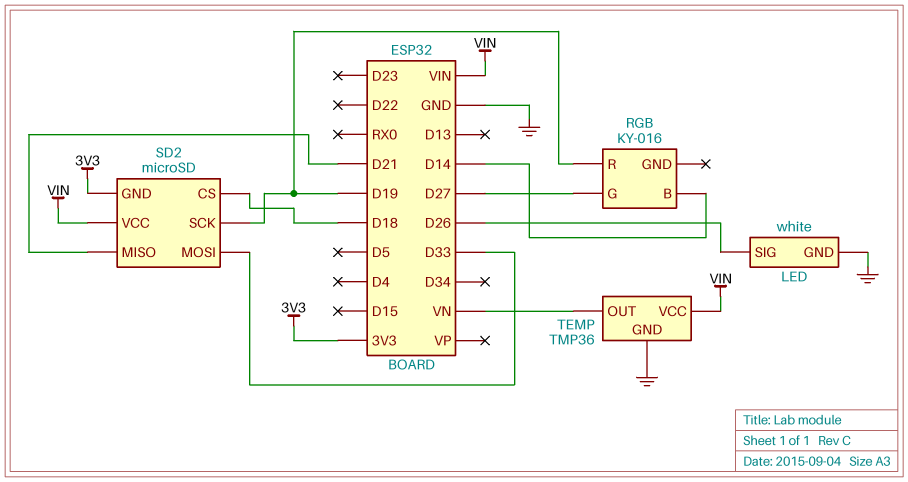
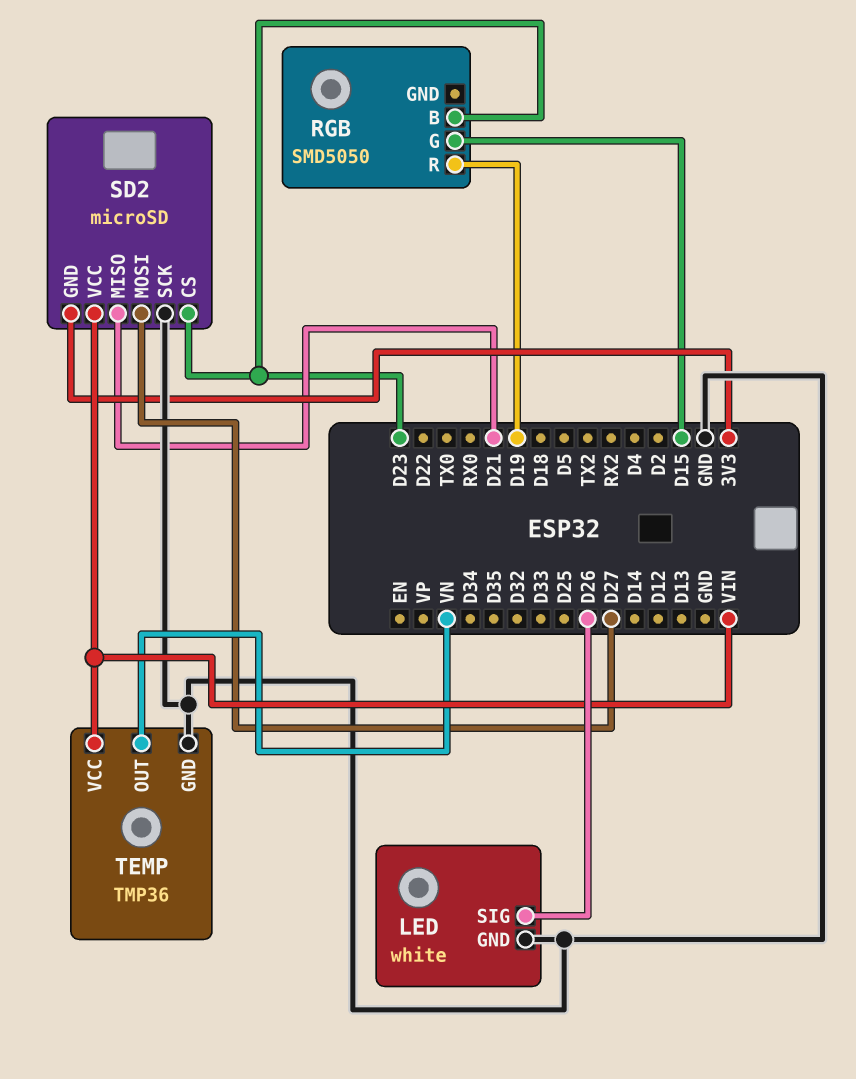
RGB: KY-016 -> SMD5050
RGB pin B: D14 -> D23
RGB pin G: D27 -> D15
SD2 pin CS: D18 -> D23
SD2 pin MOSI: D33 -> D27
SD2 pin SCK: D19 -> GND

